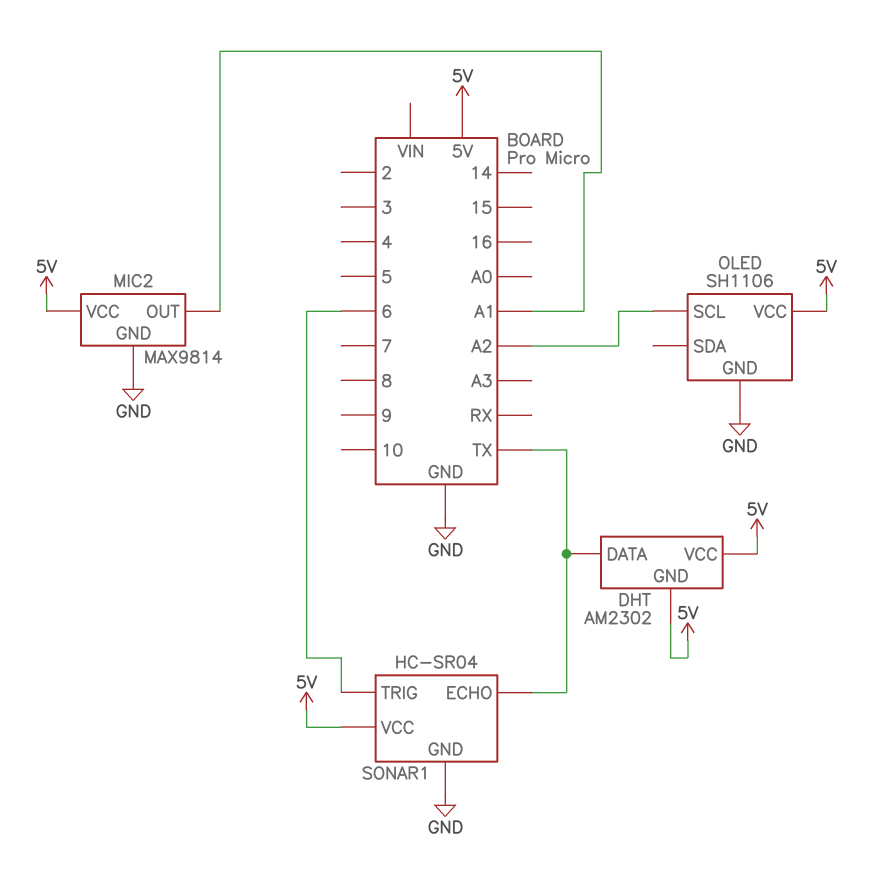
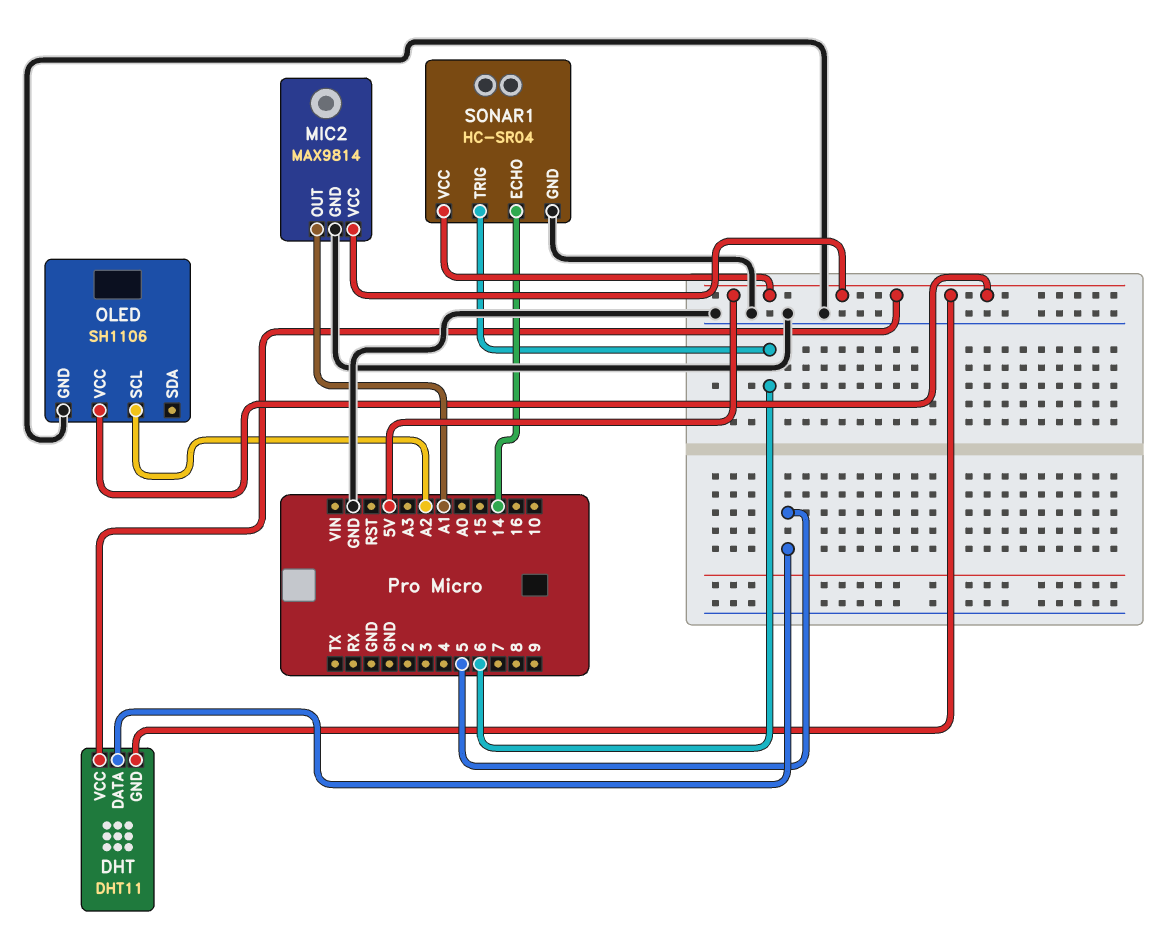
DHT: AM2302 -> DHT11
DHT pin DATA: TX -> 5
SONAR1 pin ECHO: TX -> 14

